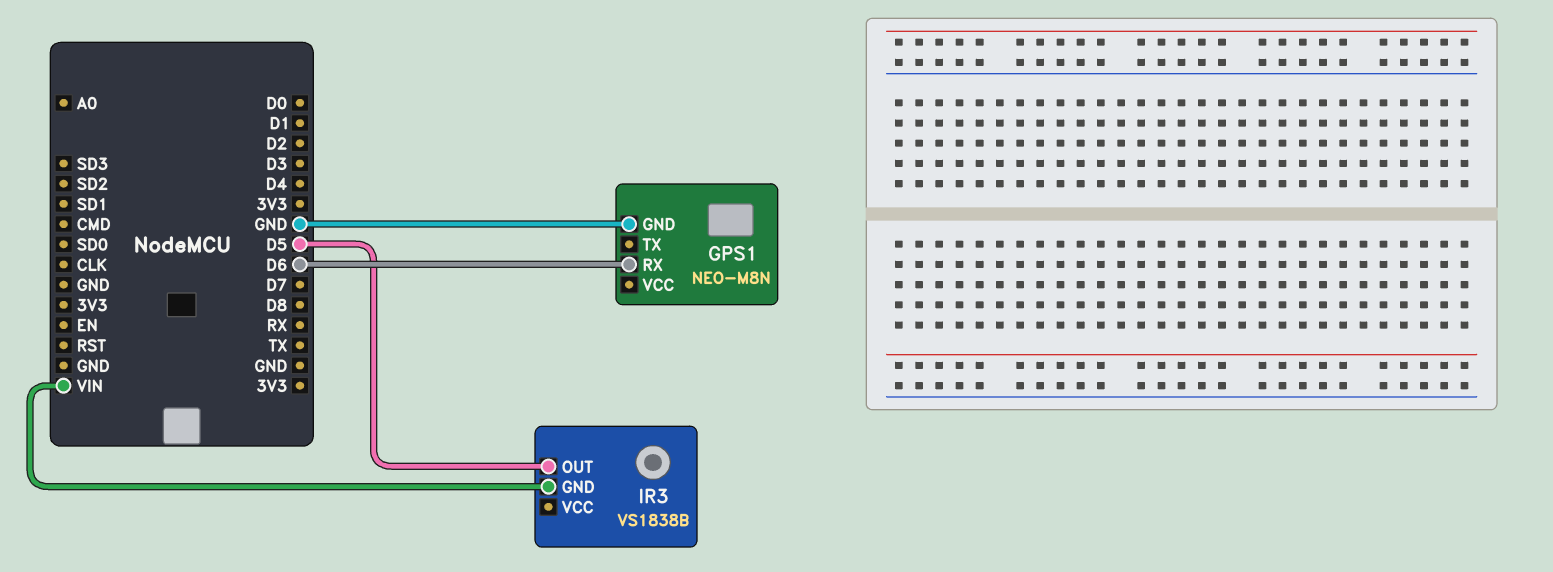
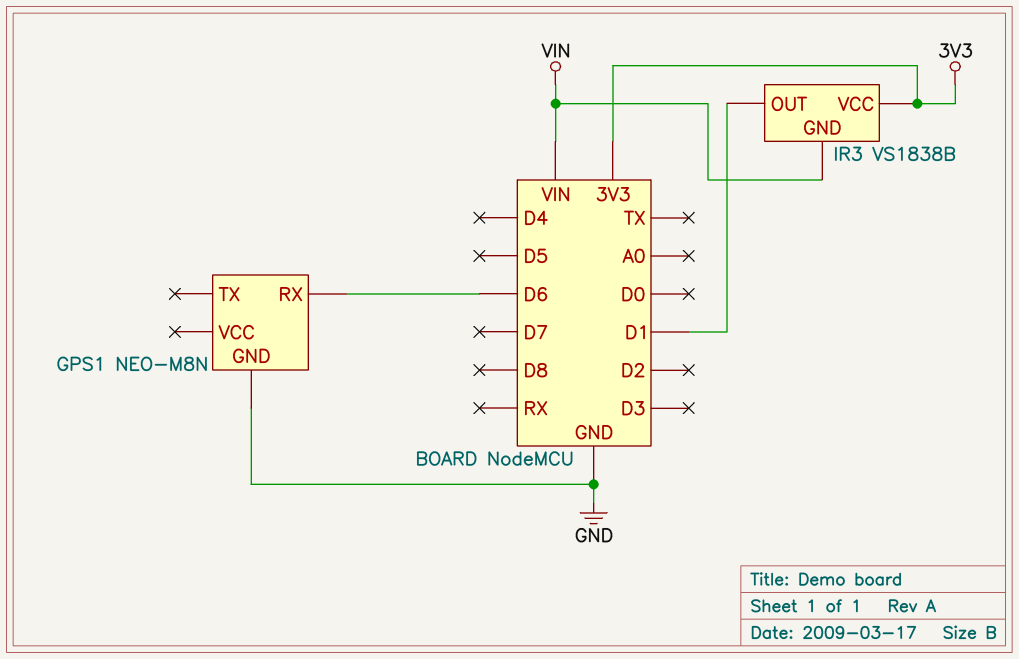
IR3 pin OUT: D5 -> D1
IR3 pin VCC: none -> 3V3

